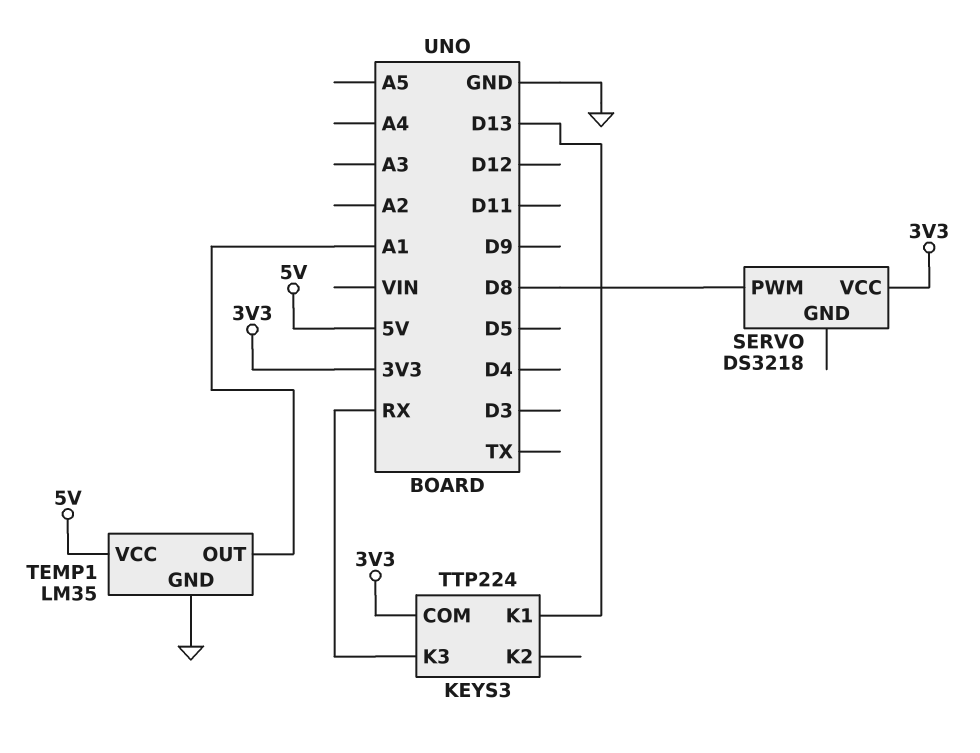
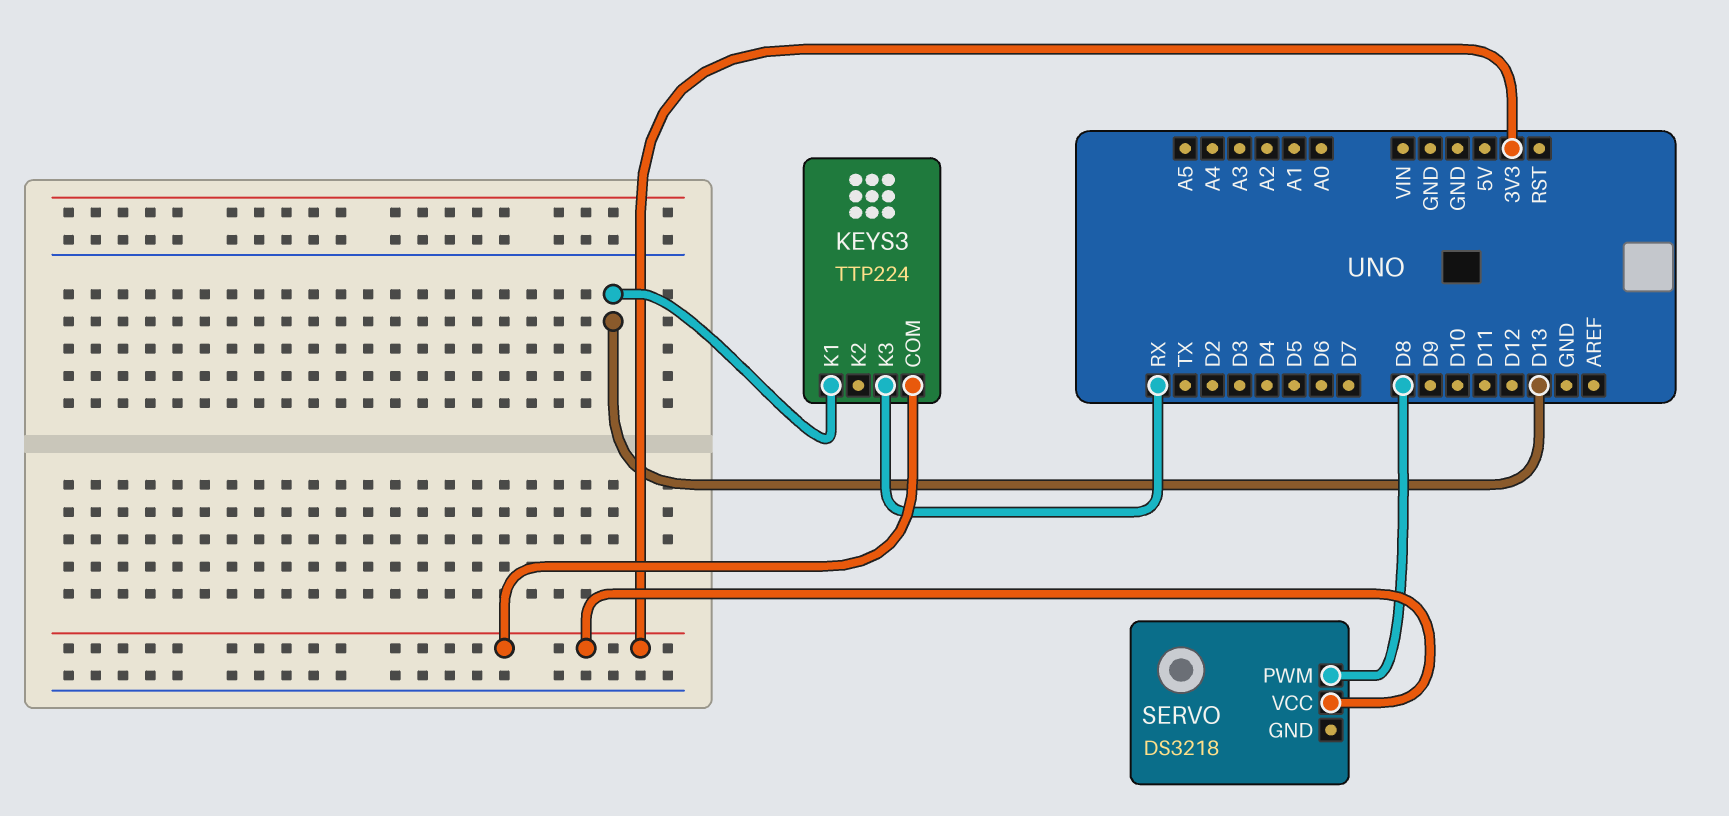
TEMP1: LM35 -> none
TEMP1 pin GND: GND -> none
TEMP1 pin OUT: A1 -> none
TEMP1 pin VCC: 5V -> none

